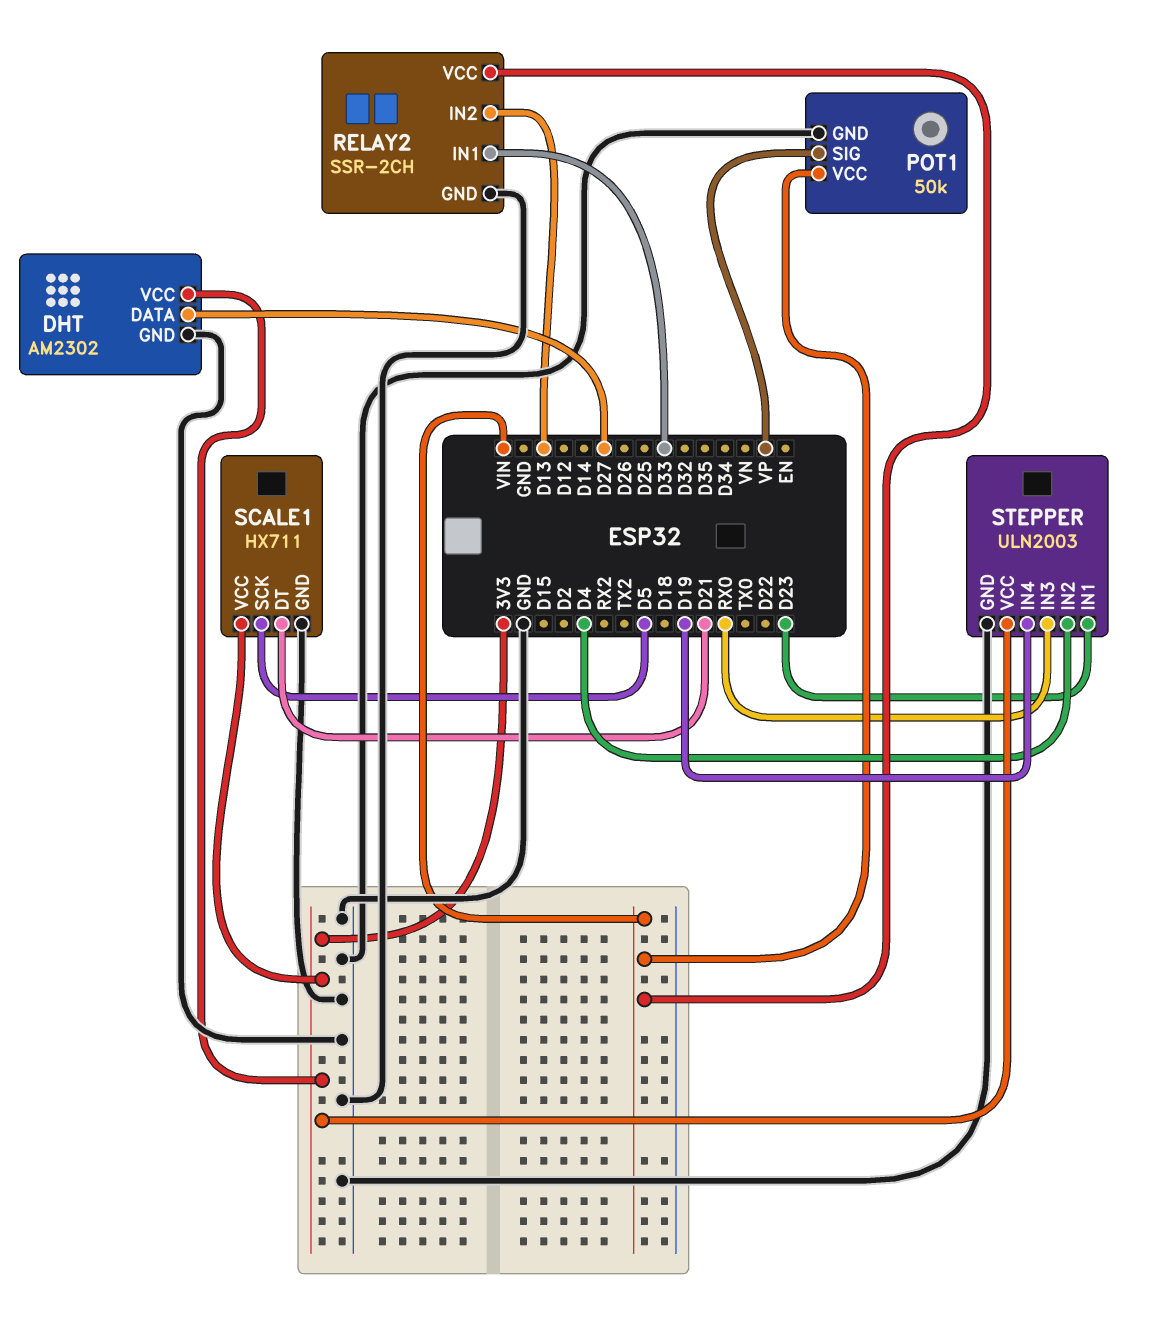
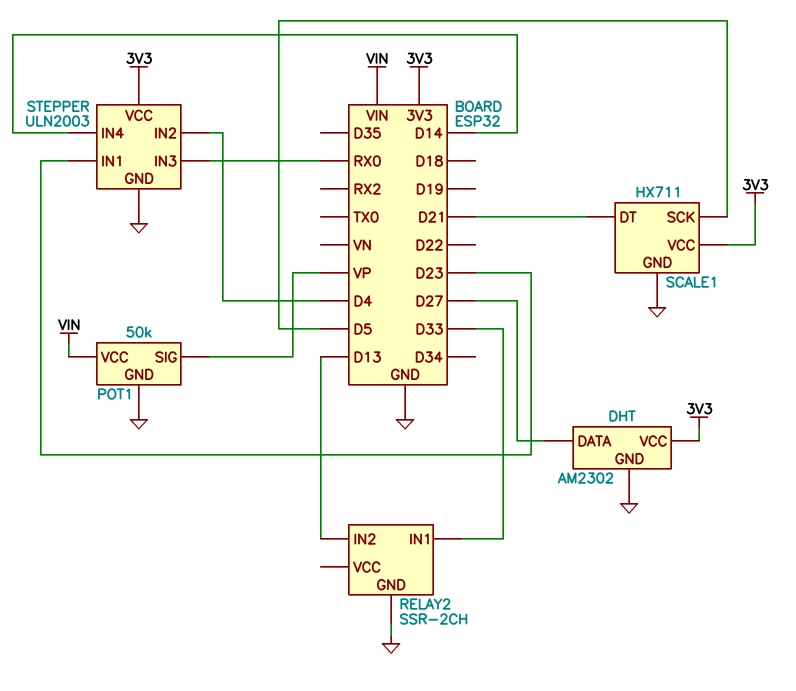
RELAY2 pin VCC: VIN -> none
STEPPER pin IN4: D19 -> D14

